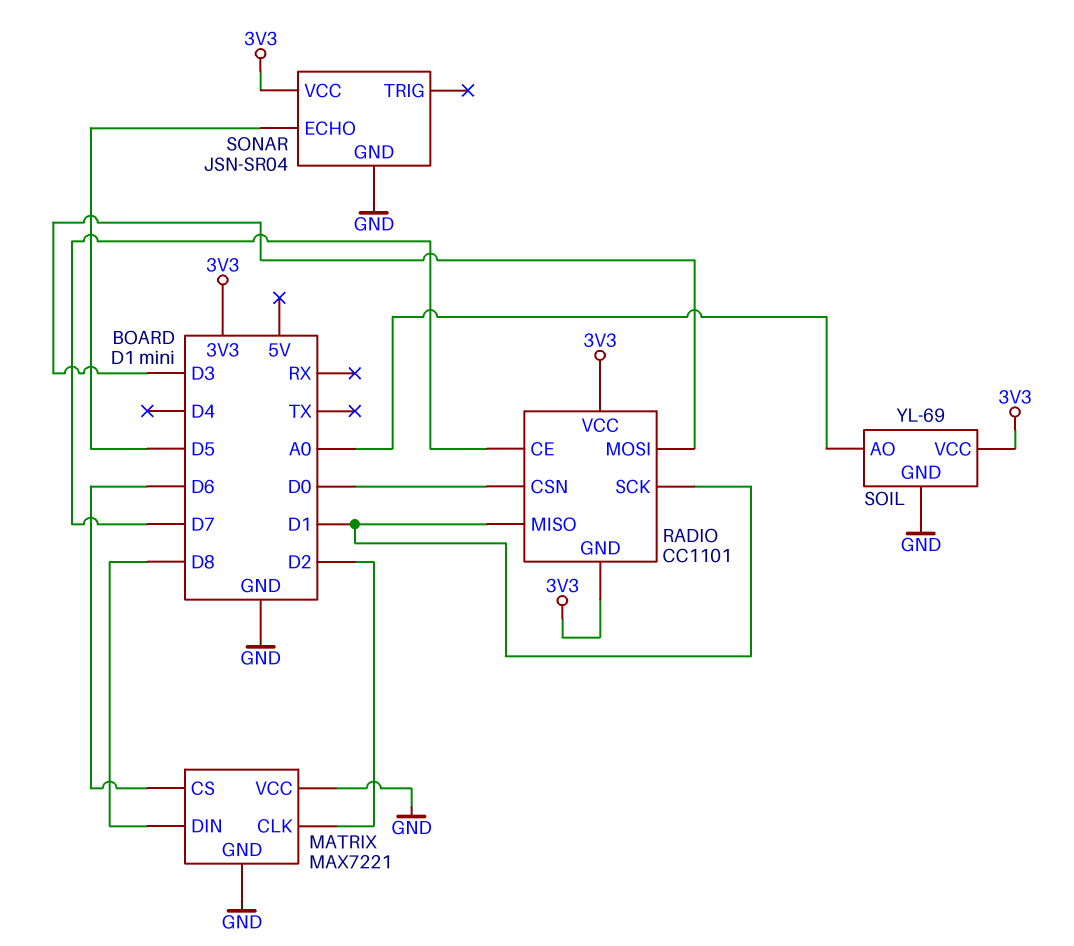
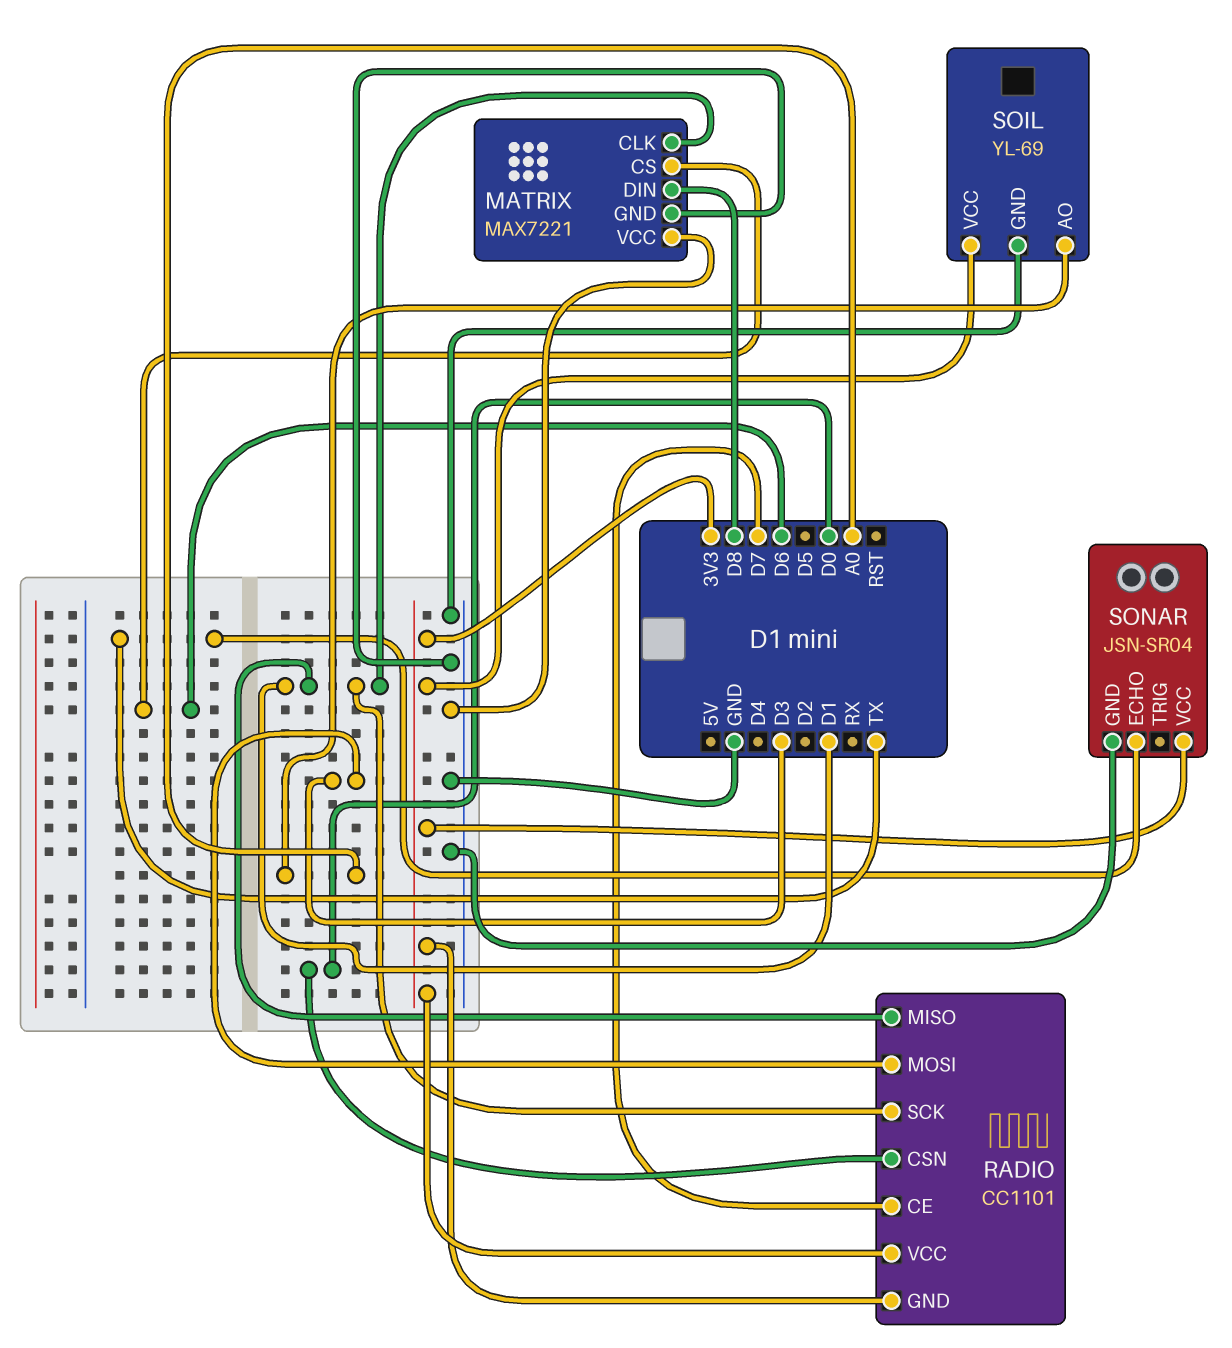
MATRIX pin CLK: D2 -> D1
SONAR pin ECHO: D5 -> TX

